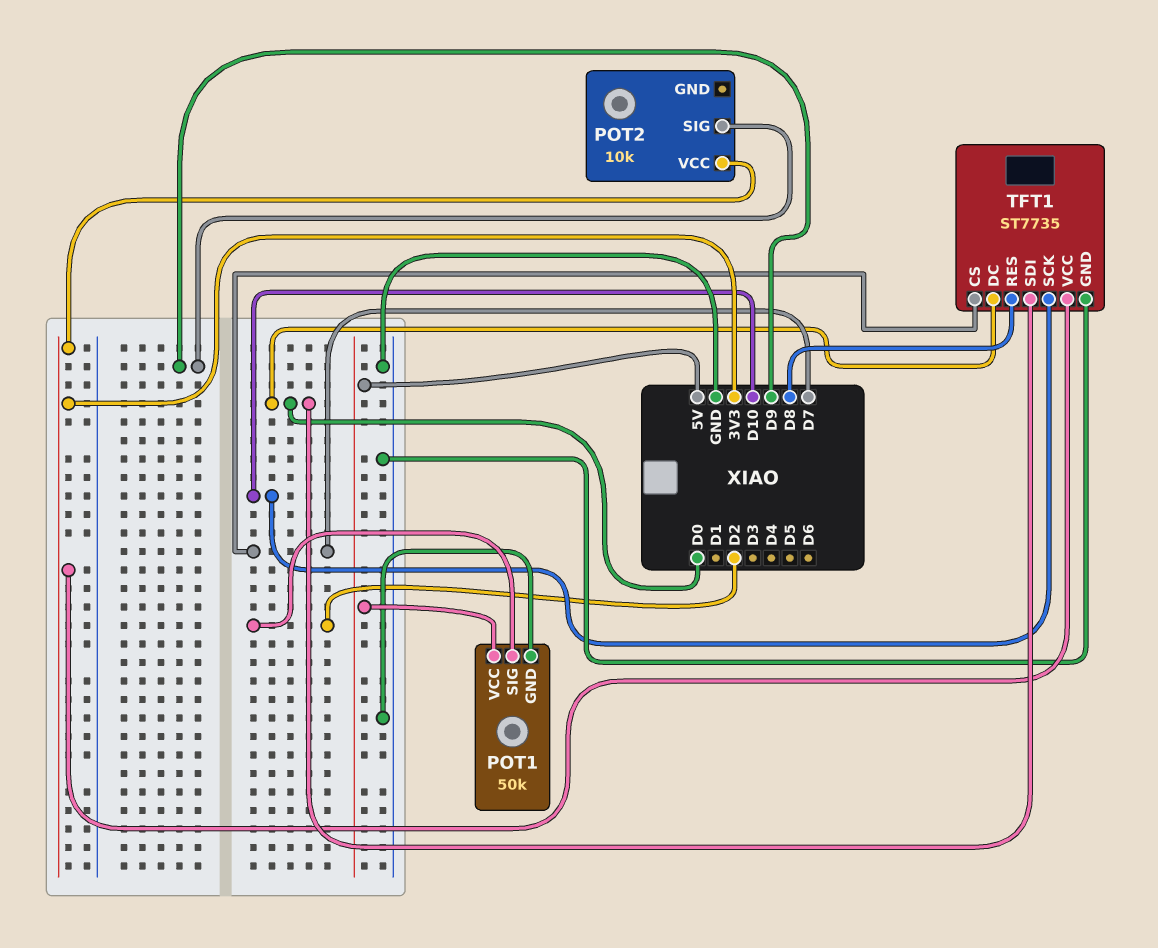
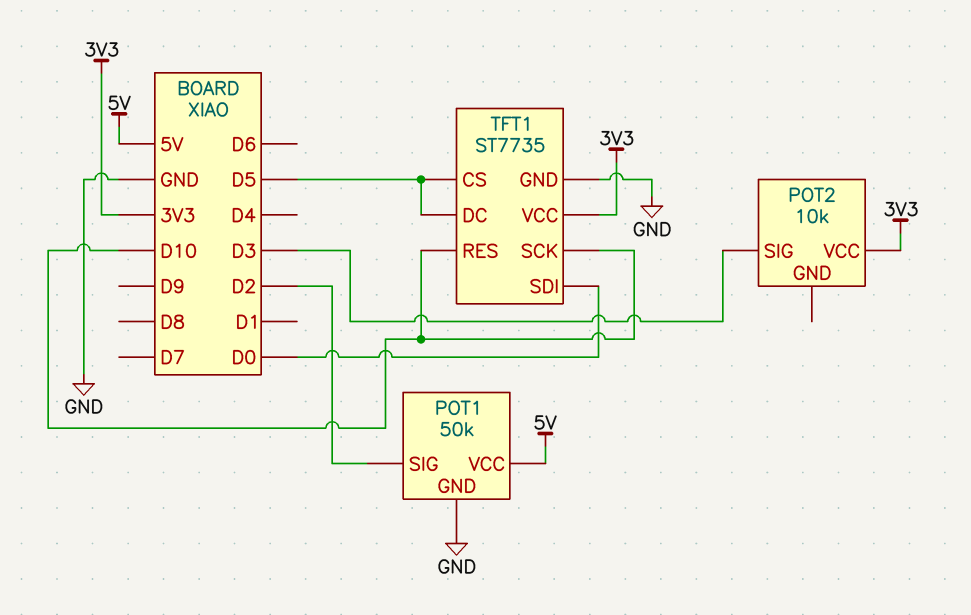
POT2 pin SIG: D9 -> D3
TFT1 pin CS: D7 -> D5
TFT1 pin DC: D0 -> D5
TFT1 pin RES: D8 -> D10

